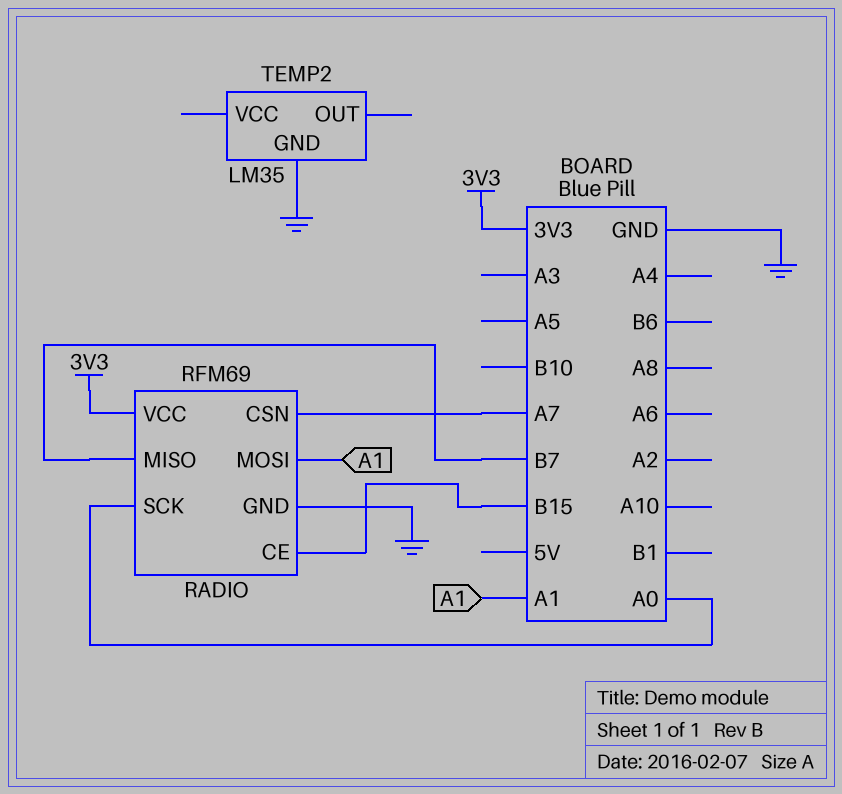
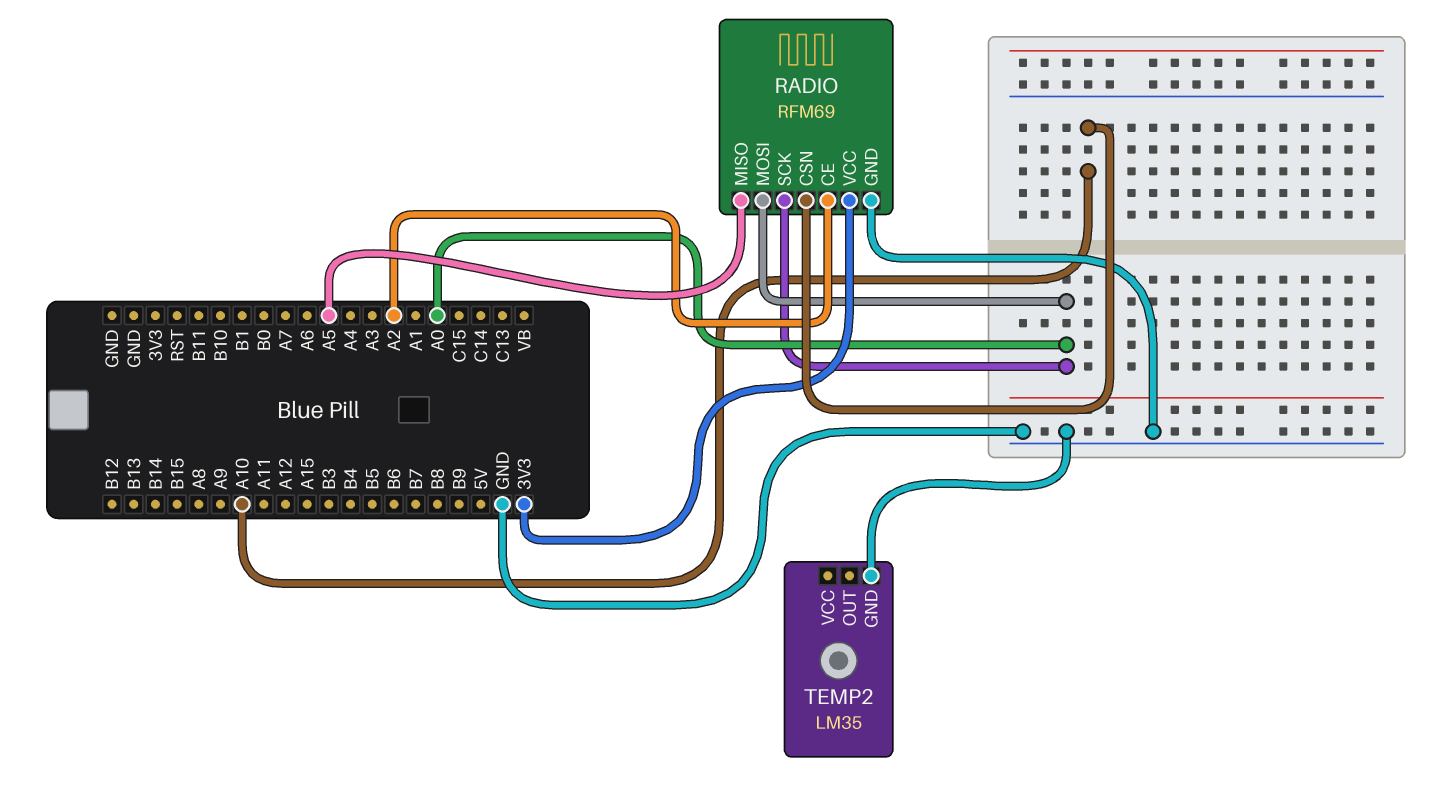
RADIO pin CE: B15 -> A2
RADIO pin CSN: A7 -> A10
RADIO pin MISO: B7 -> A5
RADIO pin MOSI: A1 -> A0

